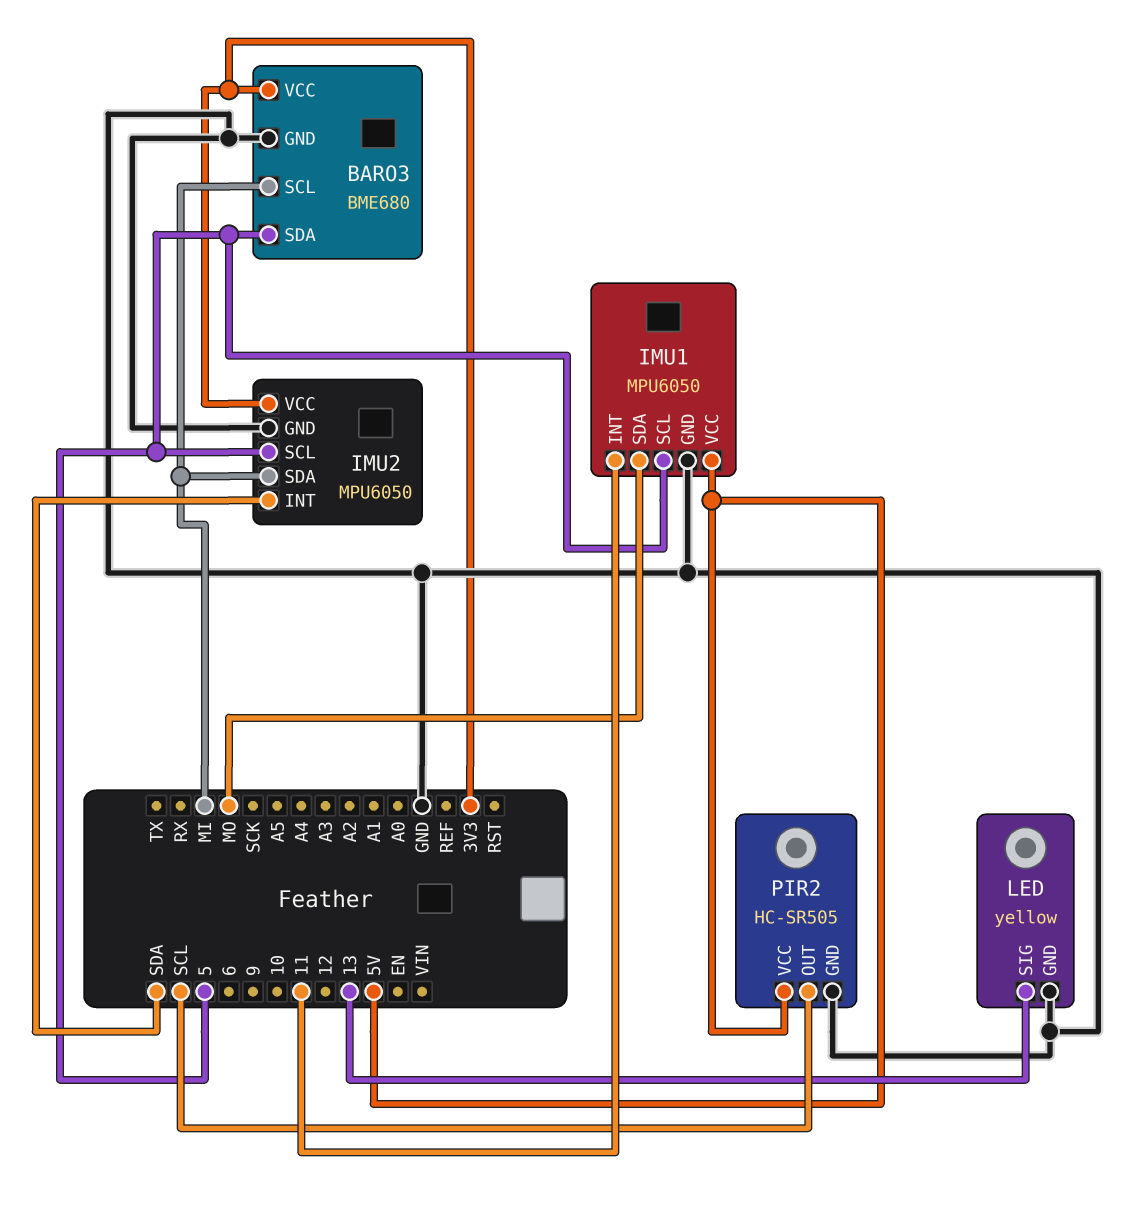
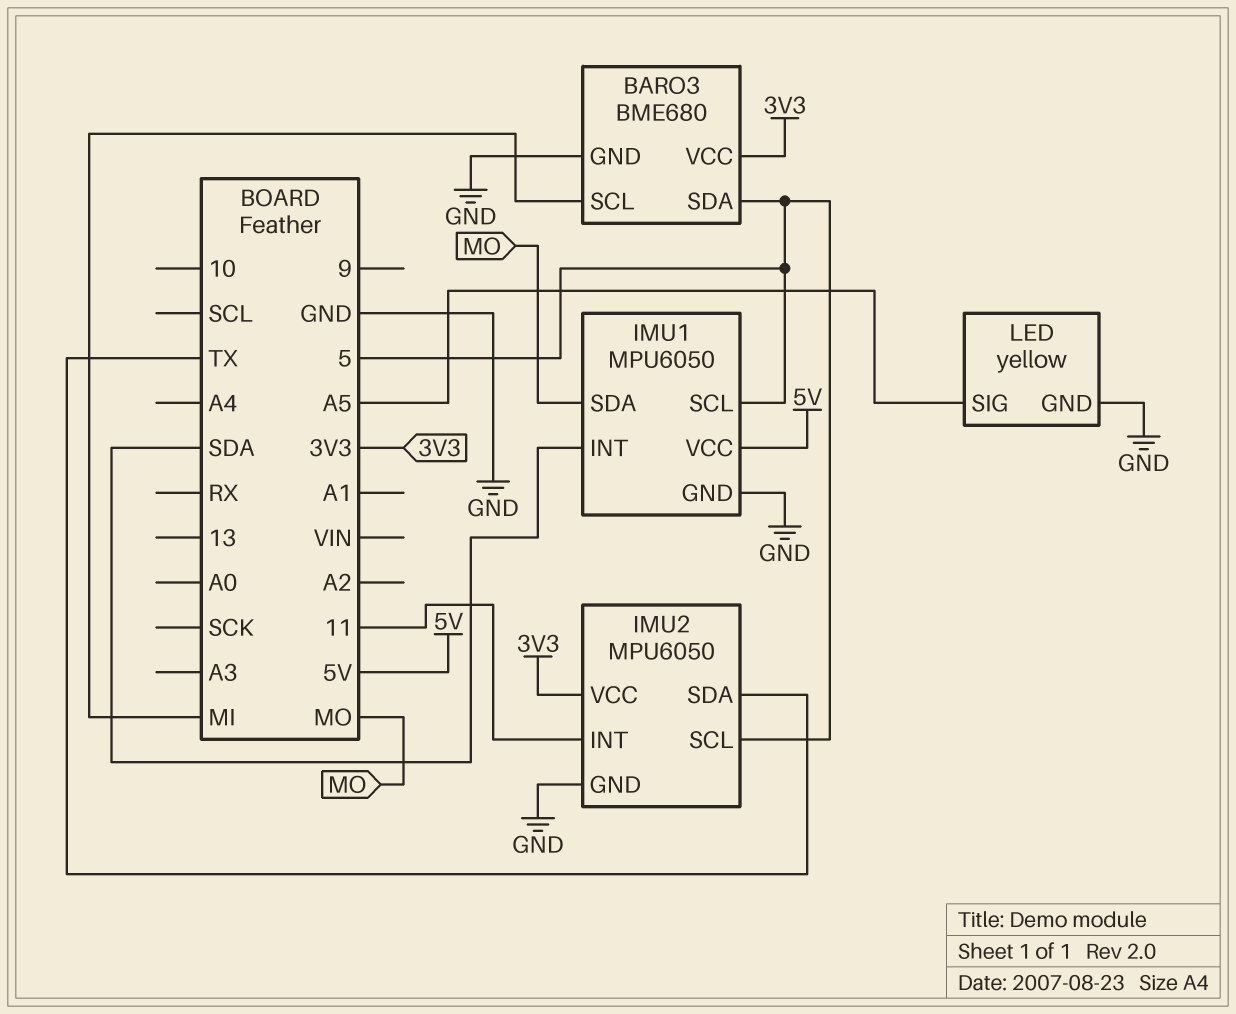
IMU1 pin INT: 11 -> SDA
IMU2 pin INT: SDA -> 11
IMU2 pin SDA: MI -> TX
LED pin SIG: 13 -> A5
PIR2: HC-SR505 -> none
PIR2 pin GND: GND -> none
PIR2 pin OUT: SCL -> none
PIR2 pin VCC: 5V -> none

